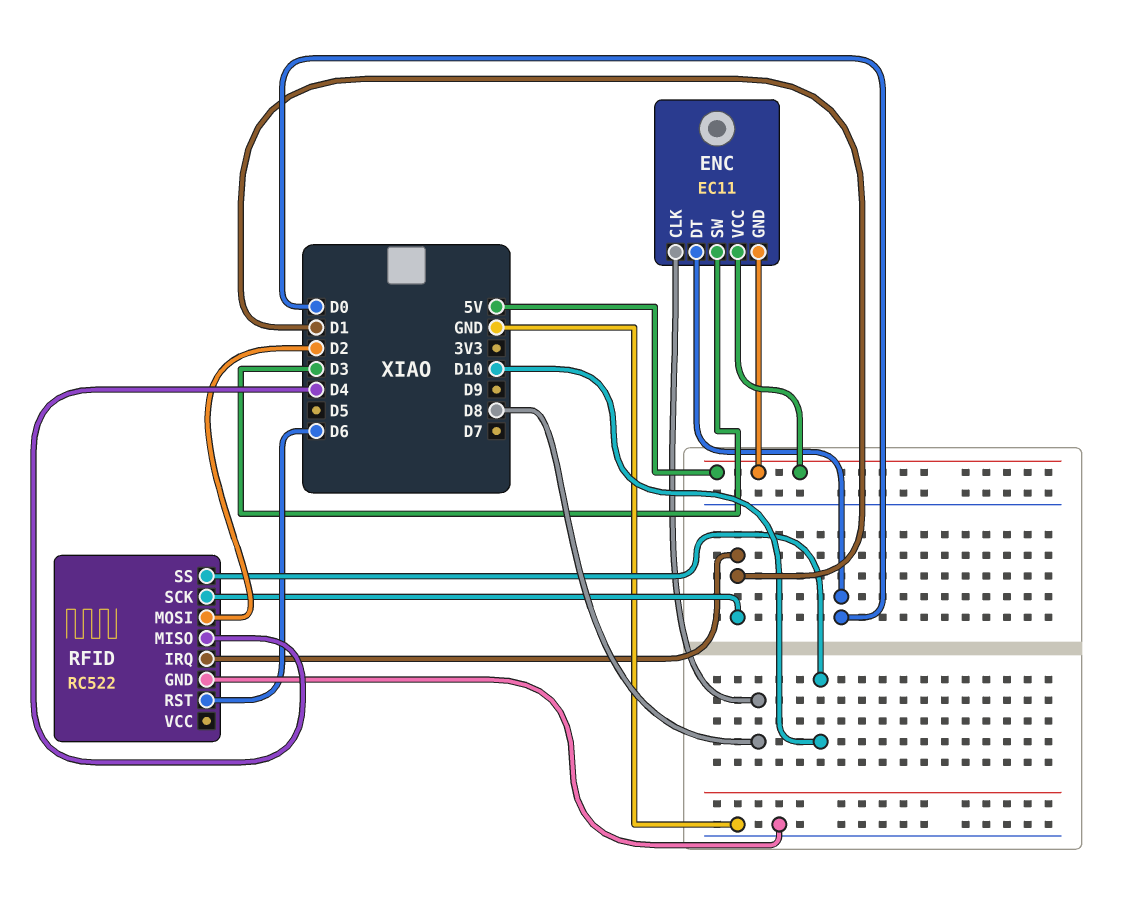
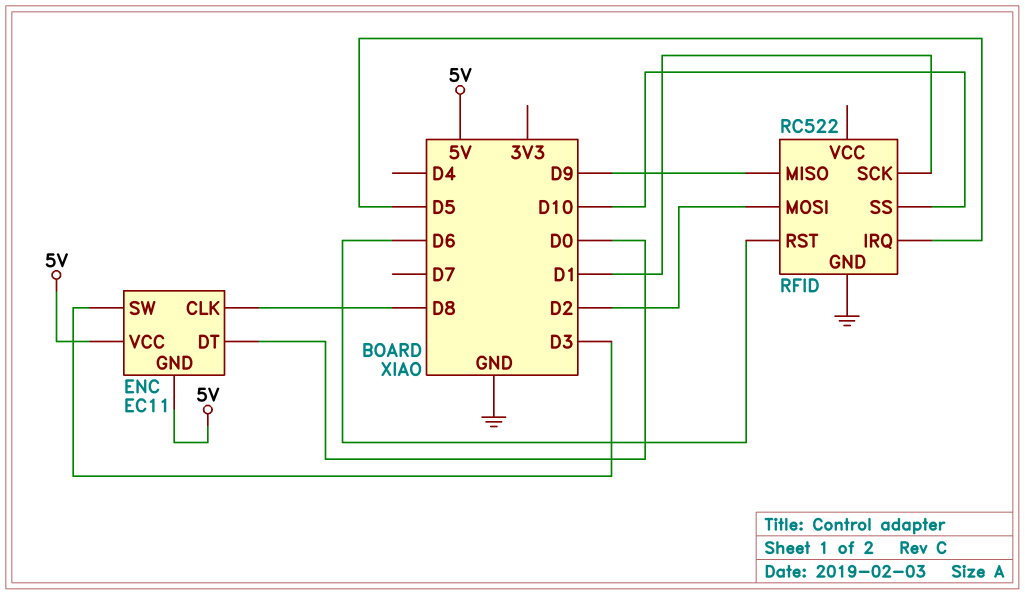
RFID pin IRQ: D1 -> D5
RFID pin MISO: D4 -> D9

